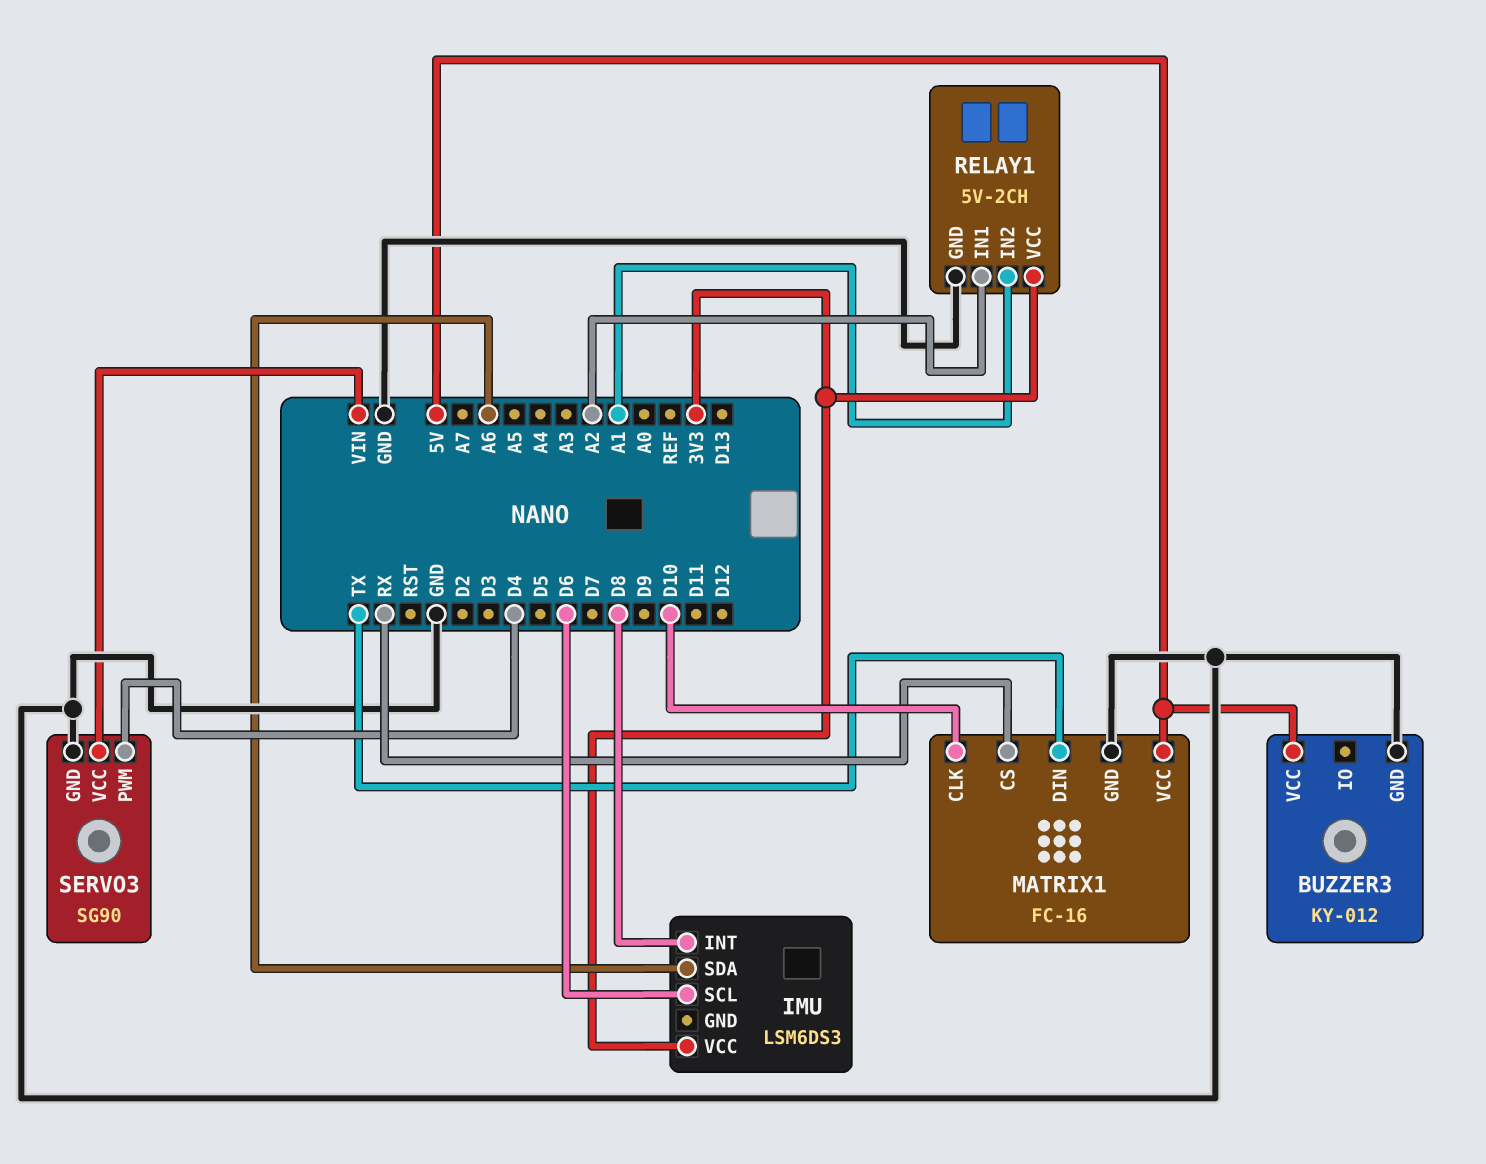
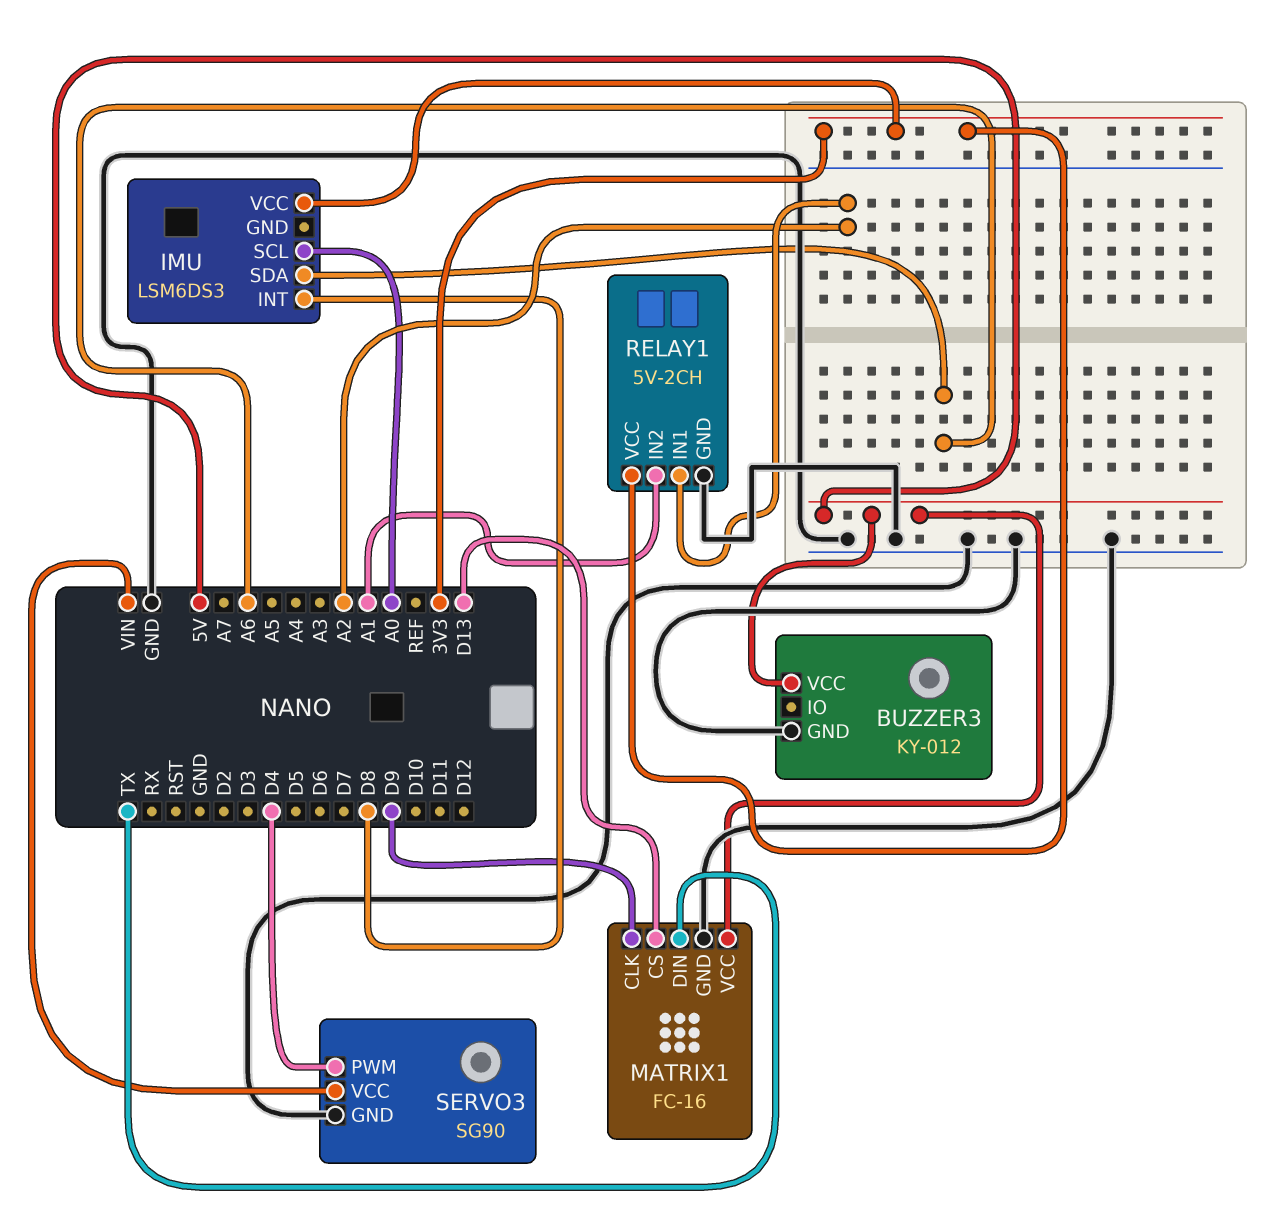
IMU pin SCL: D6 -> A0
MATRIX1 pin CLK: D10 -> D9
MATRIX1 pin CS: RX -> D13

